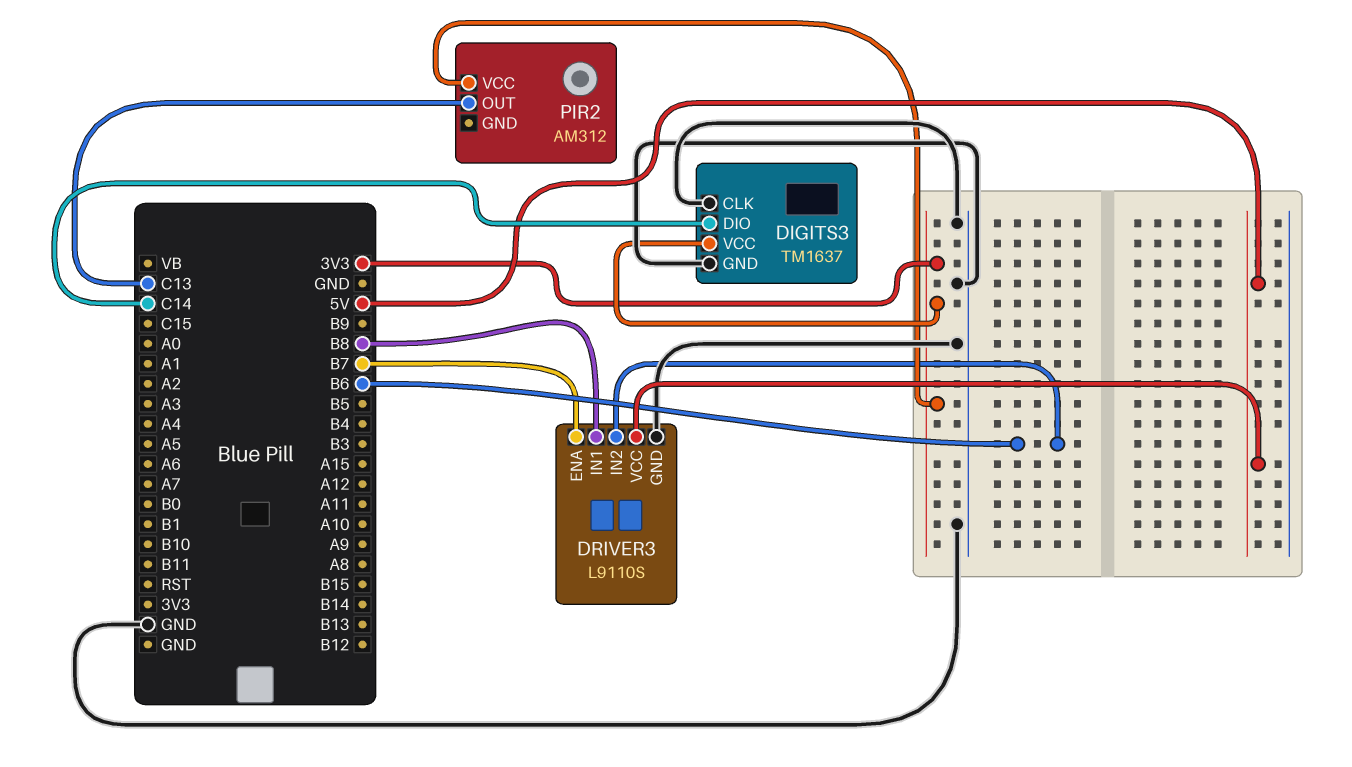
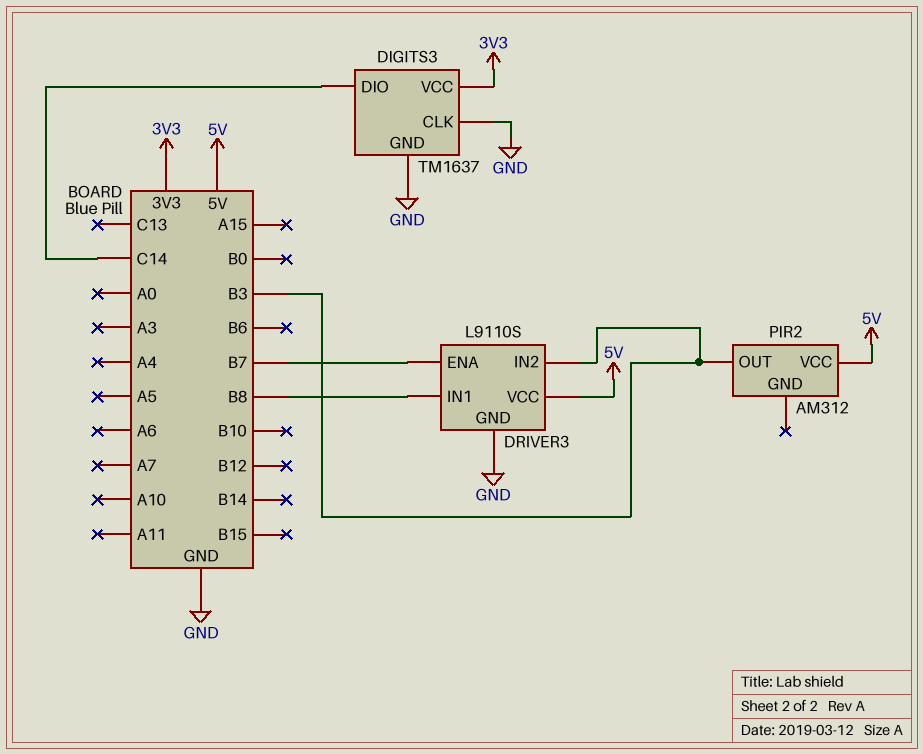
DRIVER3 pin IN2: B6 -> B3
PIR2 pin OUT: C13 -> B3
PIR2 pin VCC: 3V3 -> 5V

